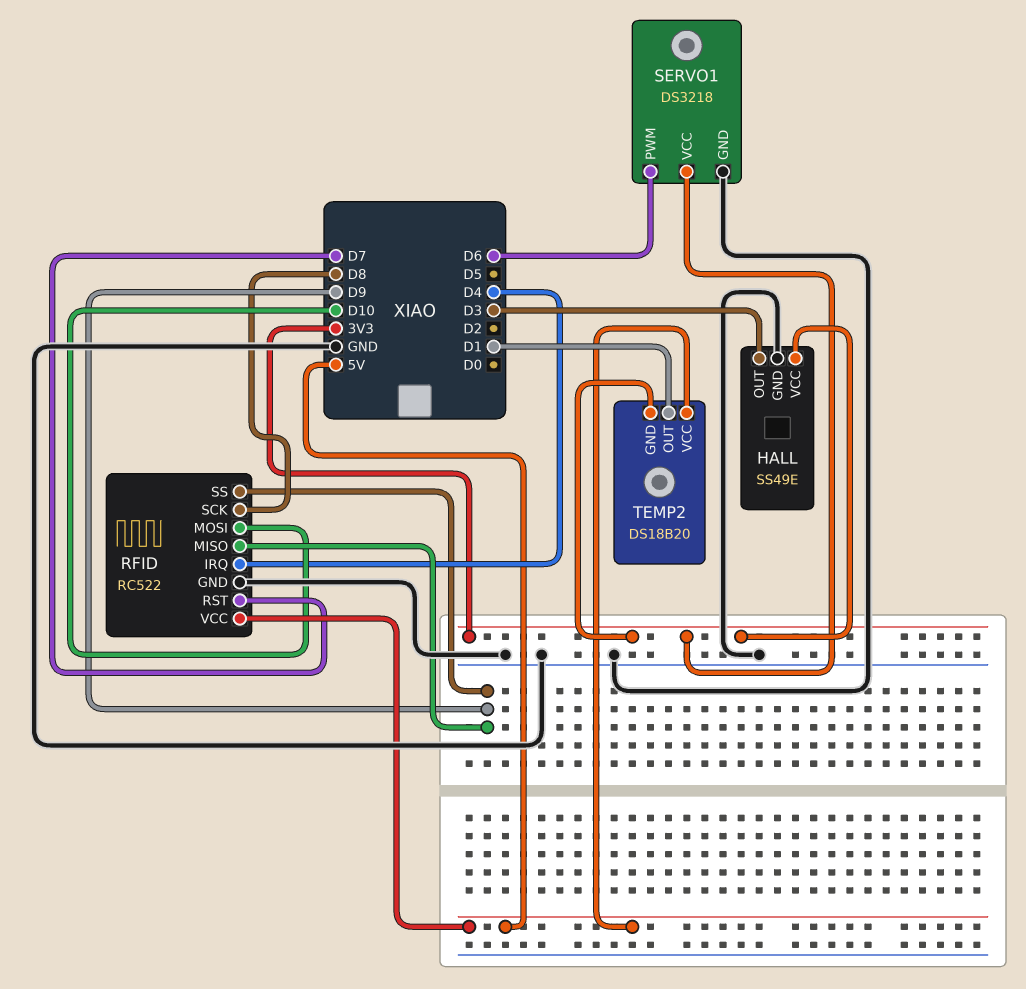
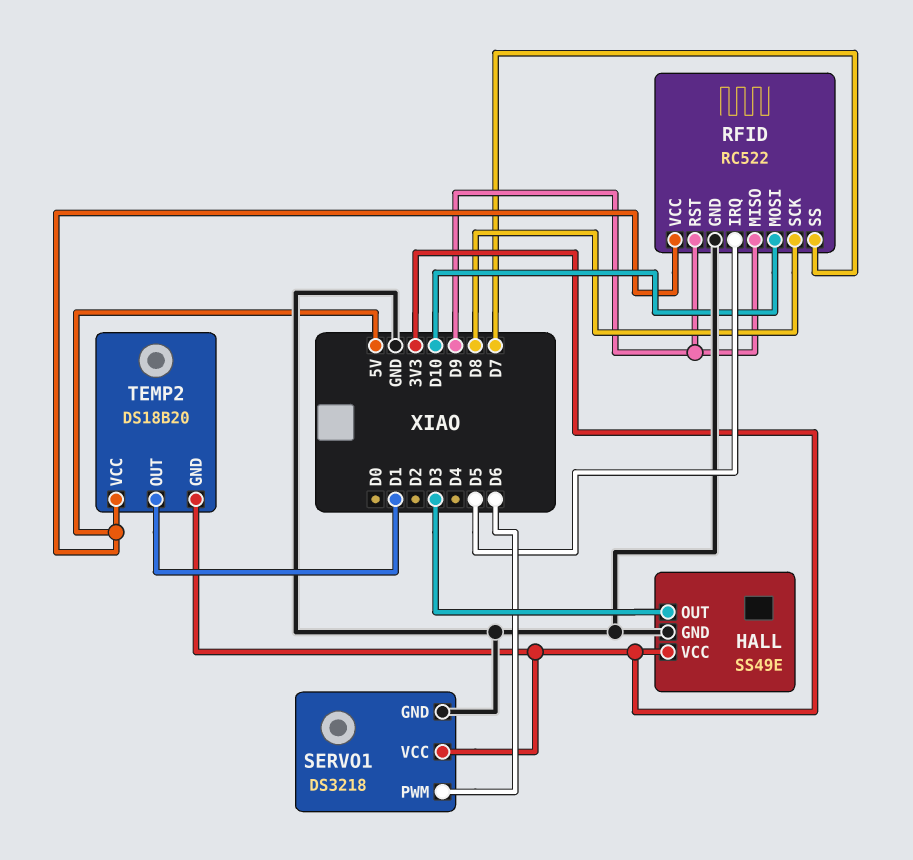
RFID pin IRQ: D4 -> D5
RFID pin RST: D7 -> D9
RFID pin SS: D9 -> D7

